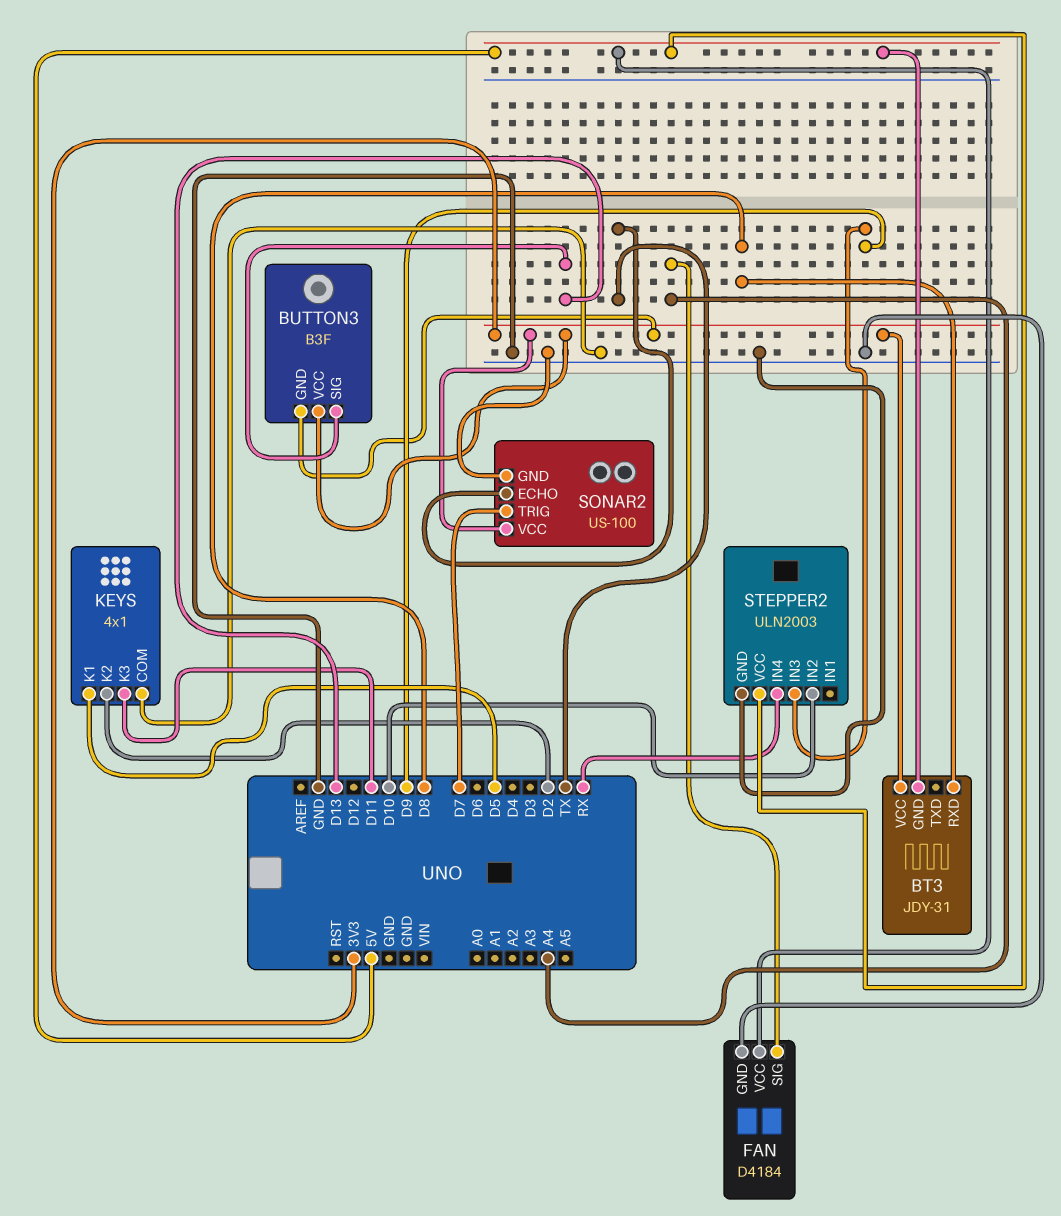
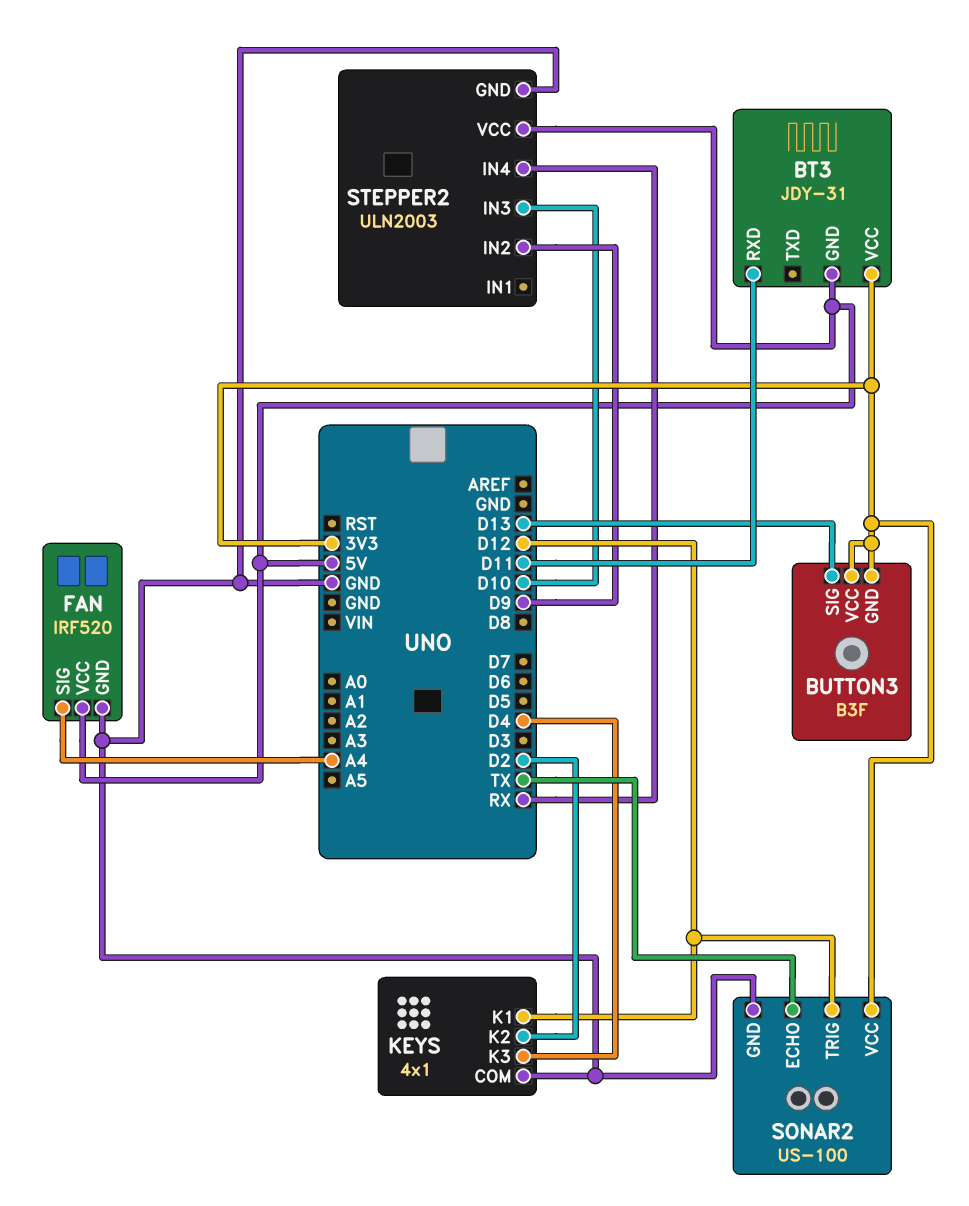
BT3 pin RXD: D8 -> D11
FAN: D4184 -> IRF520
KEYS pin K1: D5 -> D12
KEYS pin K3: D11 -> D4
SONAR2 pin TRIG: D7 -> D12
STEPPER2 pin IN2: D10 -> D9
STEPPER2 pin IN3: D9 -> D10

